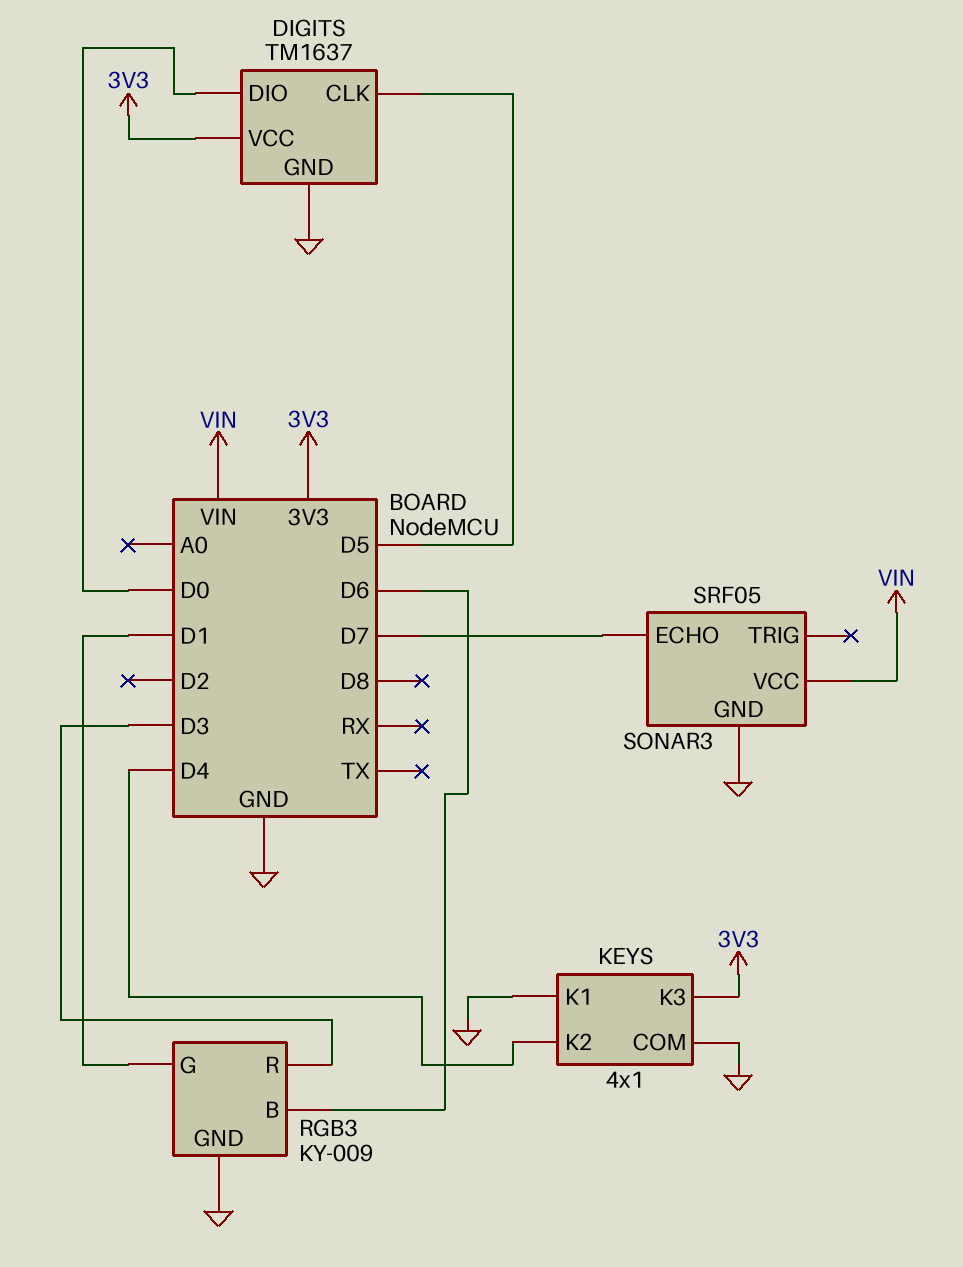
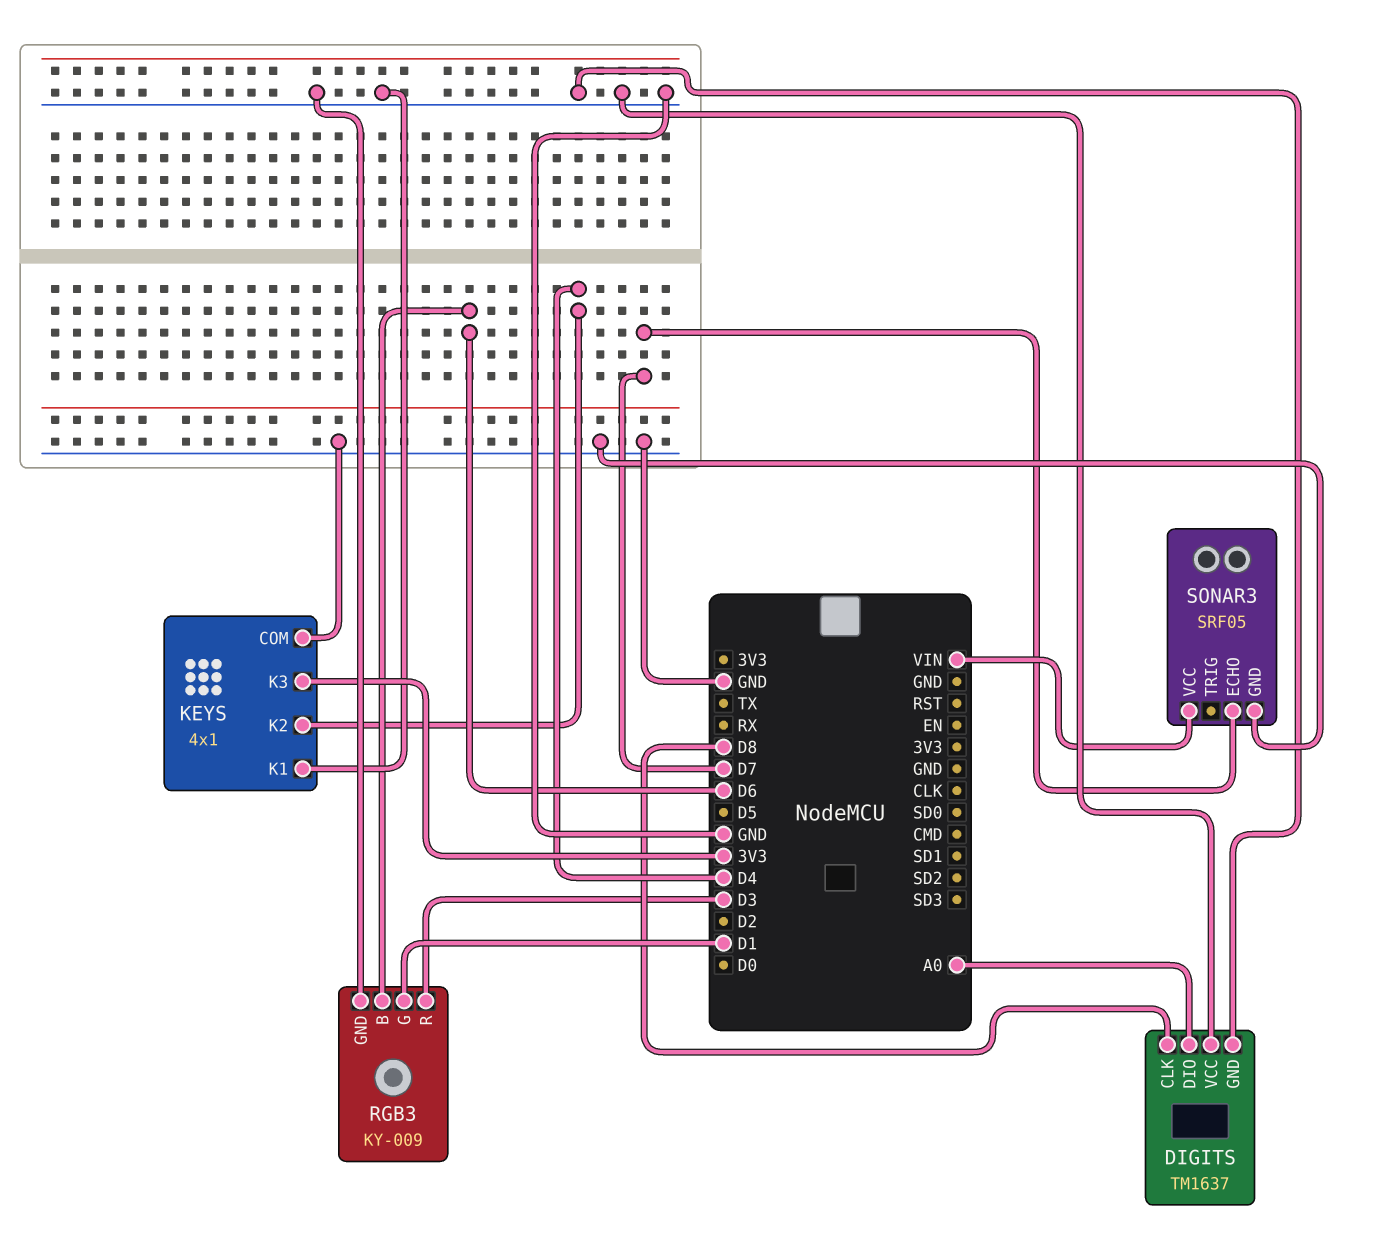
DIGITS pin CLK: D5 -> D8
DIGITS pin DIO: D0 -> A0
DIGITS pin VCC: 3V3 -> GND

